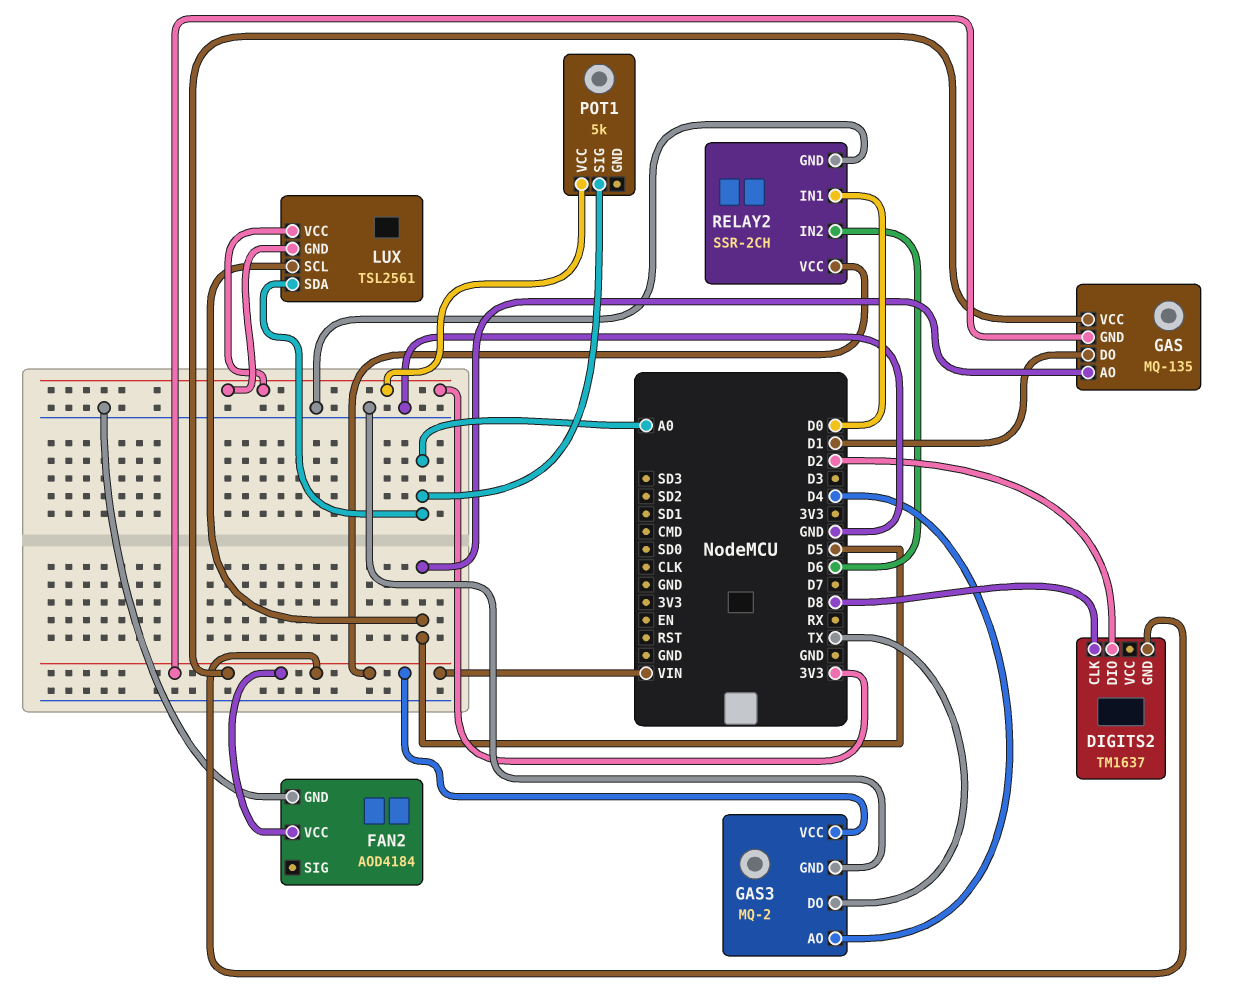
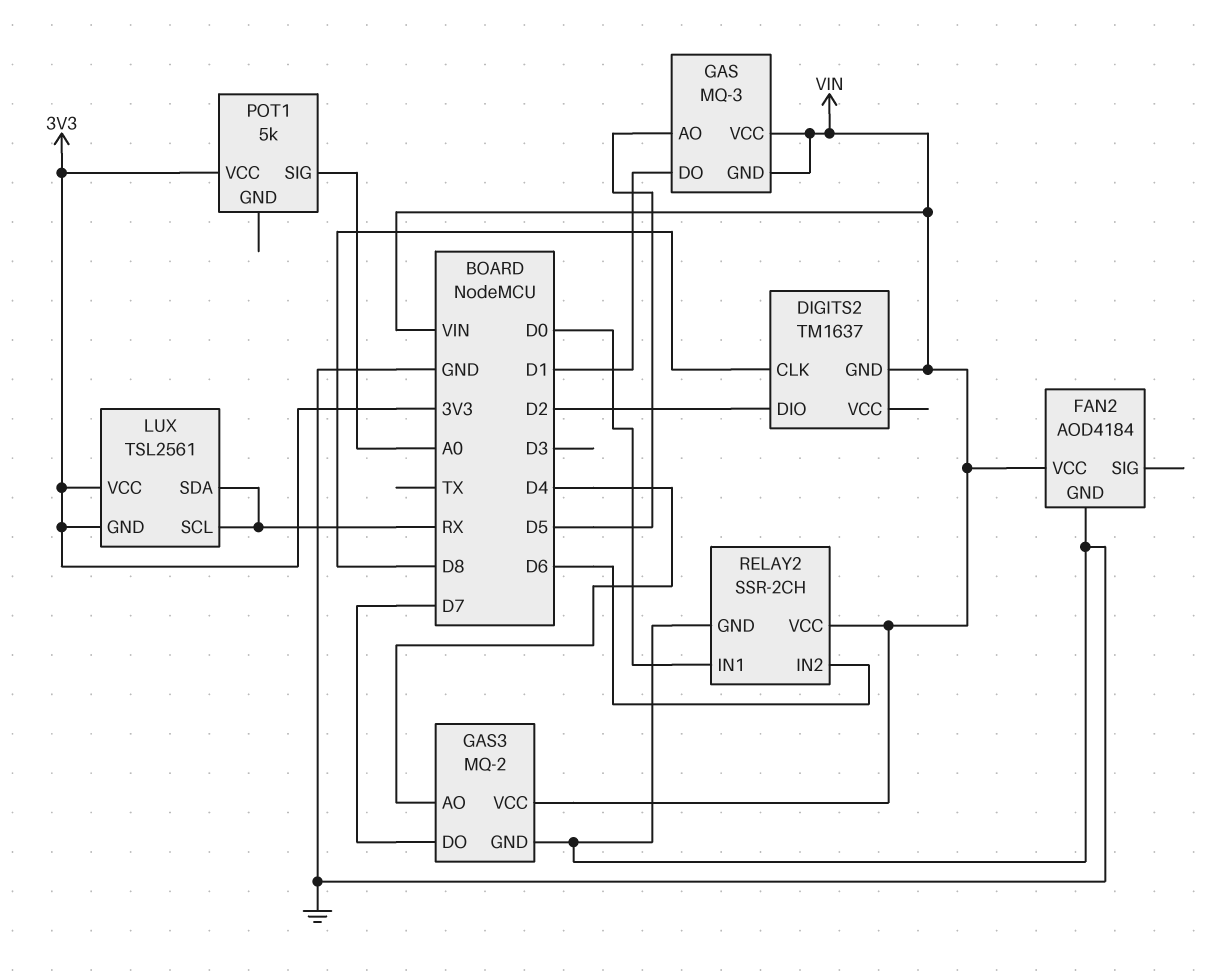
GAS: MQ-135 -> MQ-3
GAS3 pin DO: TX -> D7
LUX pin SCL: D5 -> RX
LUX pin SDA: A0 -> RX

